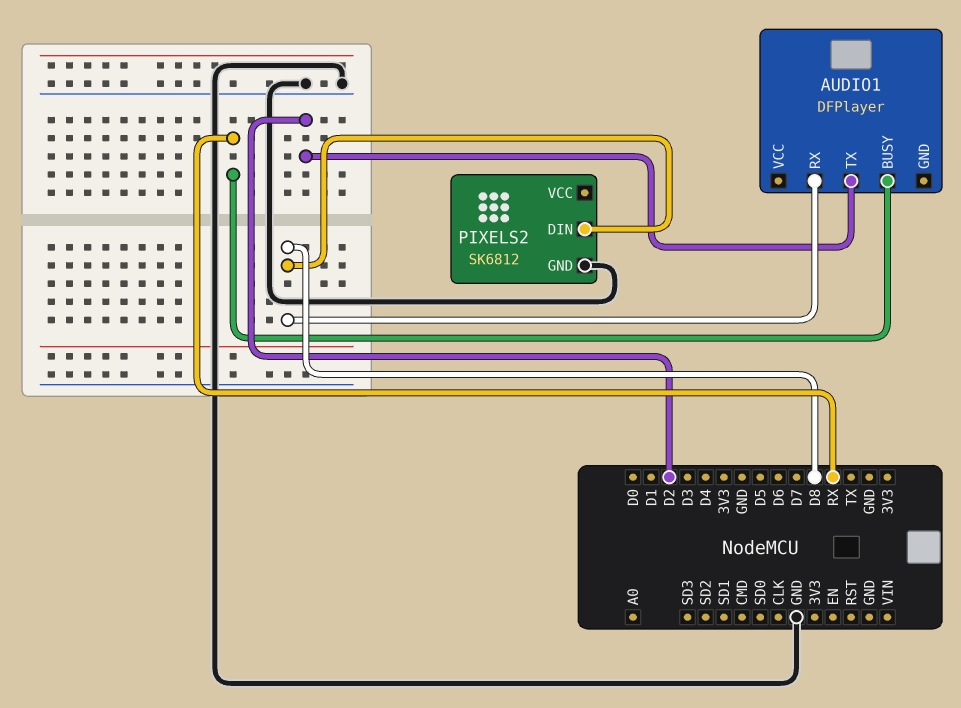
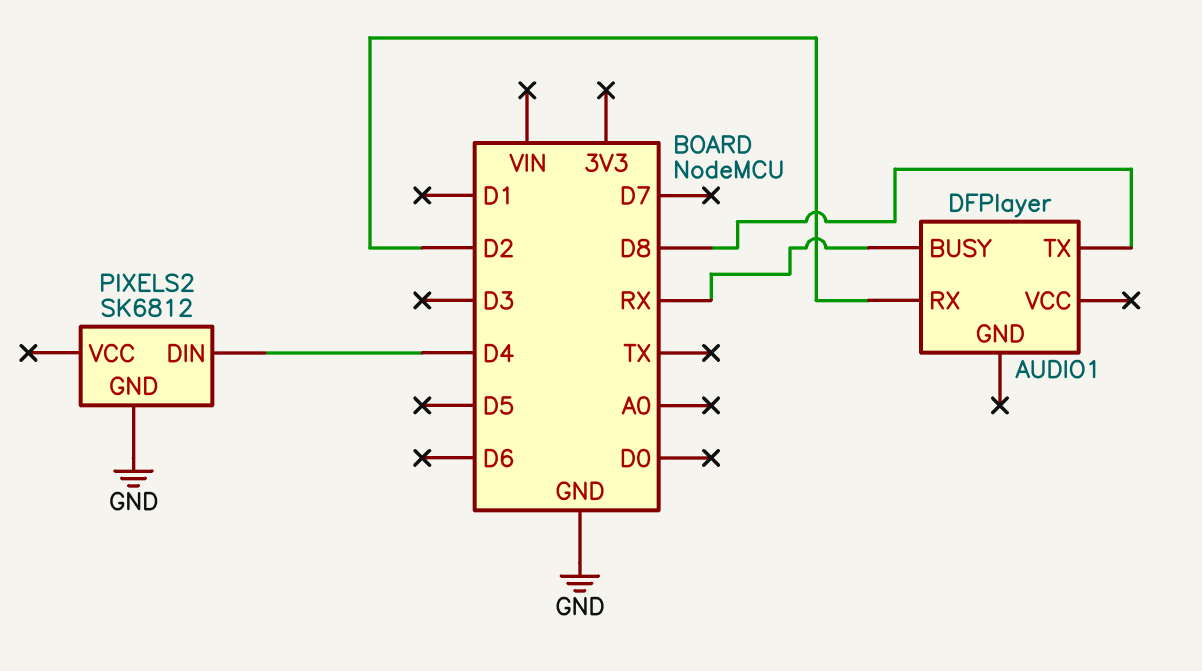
AUDIO1 pin RX: D8 -> D2
AUDIO1 pin TX: D2 -> D8
PIXELS2 pin DIN: D8 -> D4

